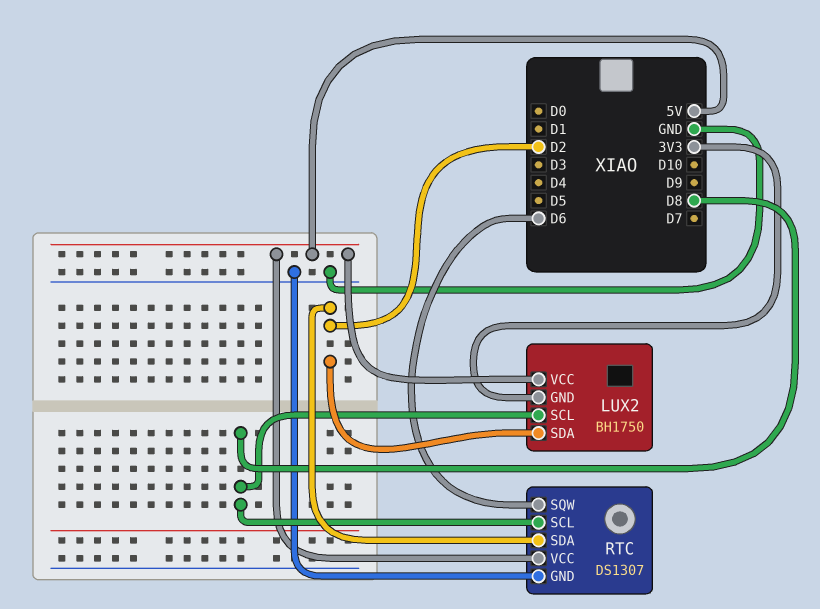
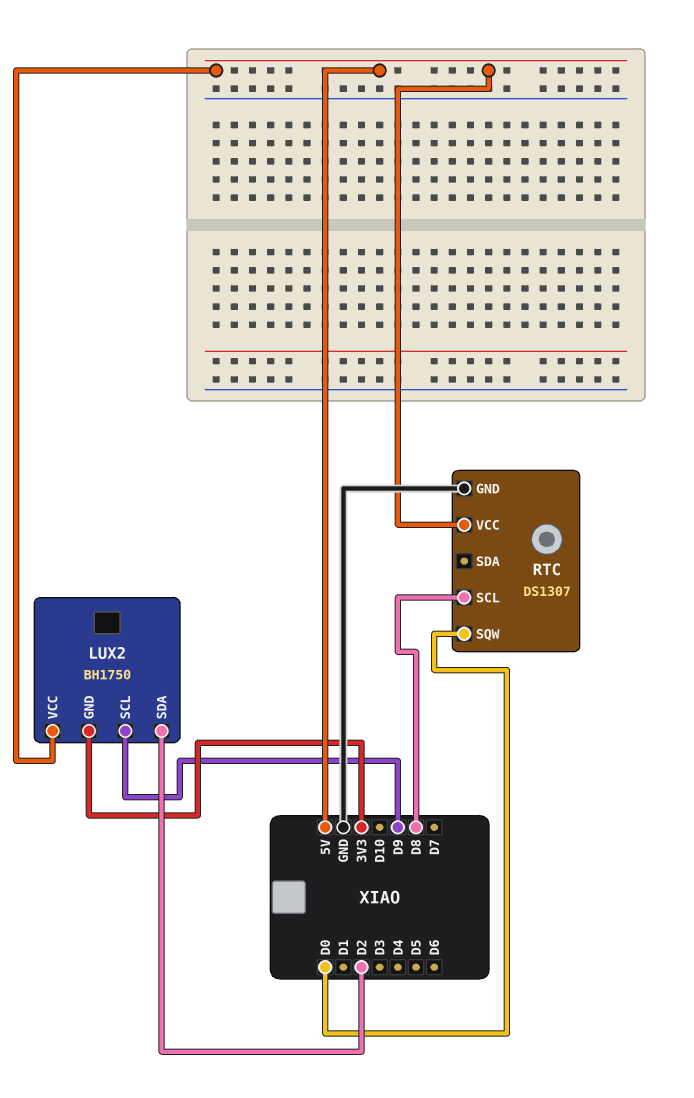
LUX2 pin SCL: D8 -> D9
RTC pin SDA: D2 -> none
RTC pin SQW: D6 -> D0

